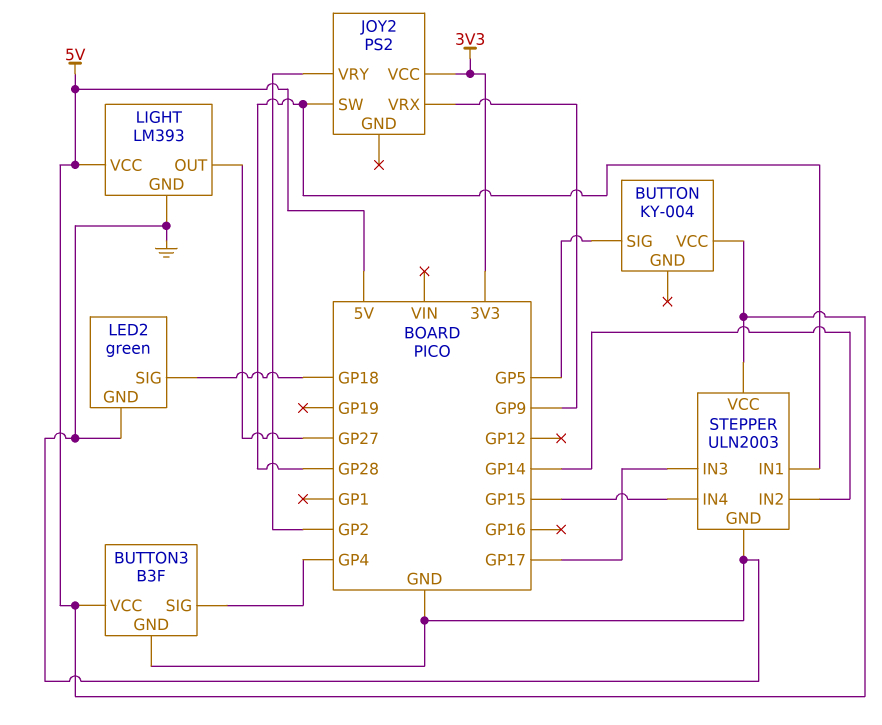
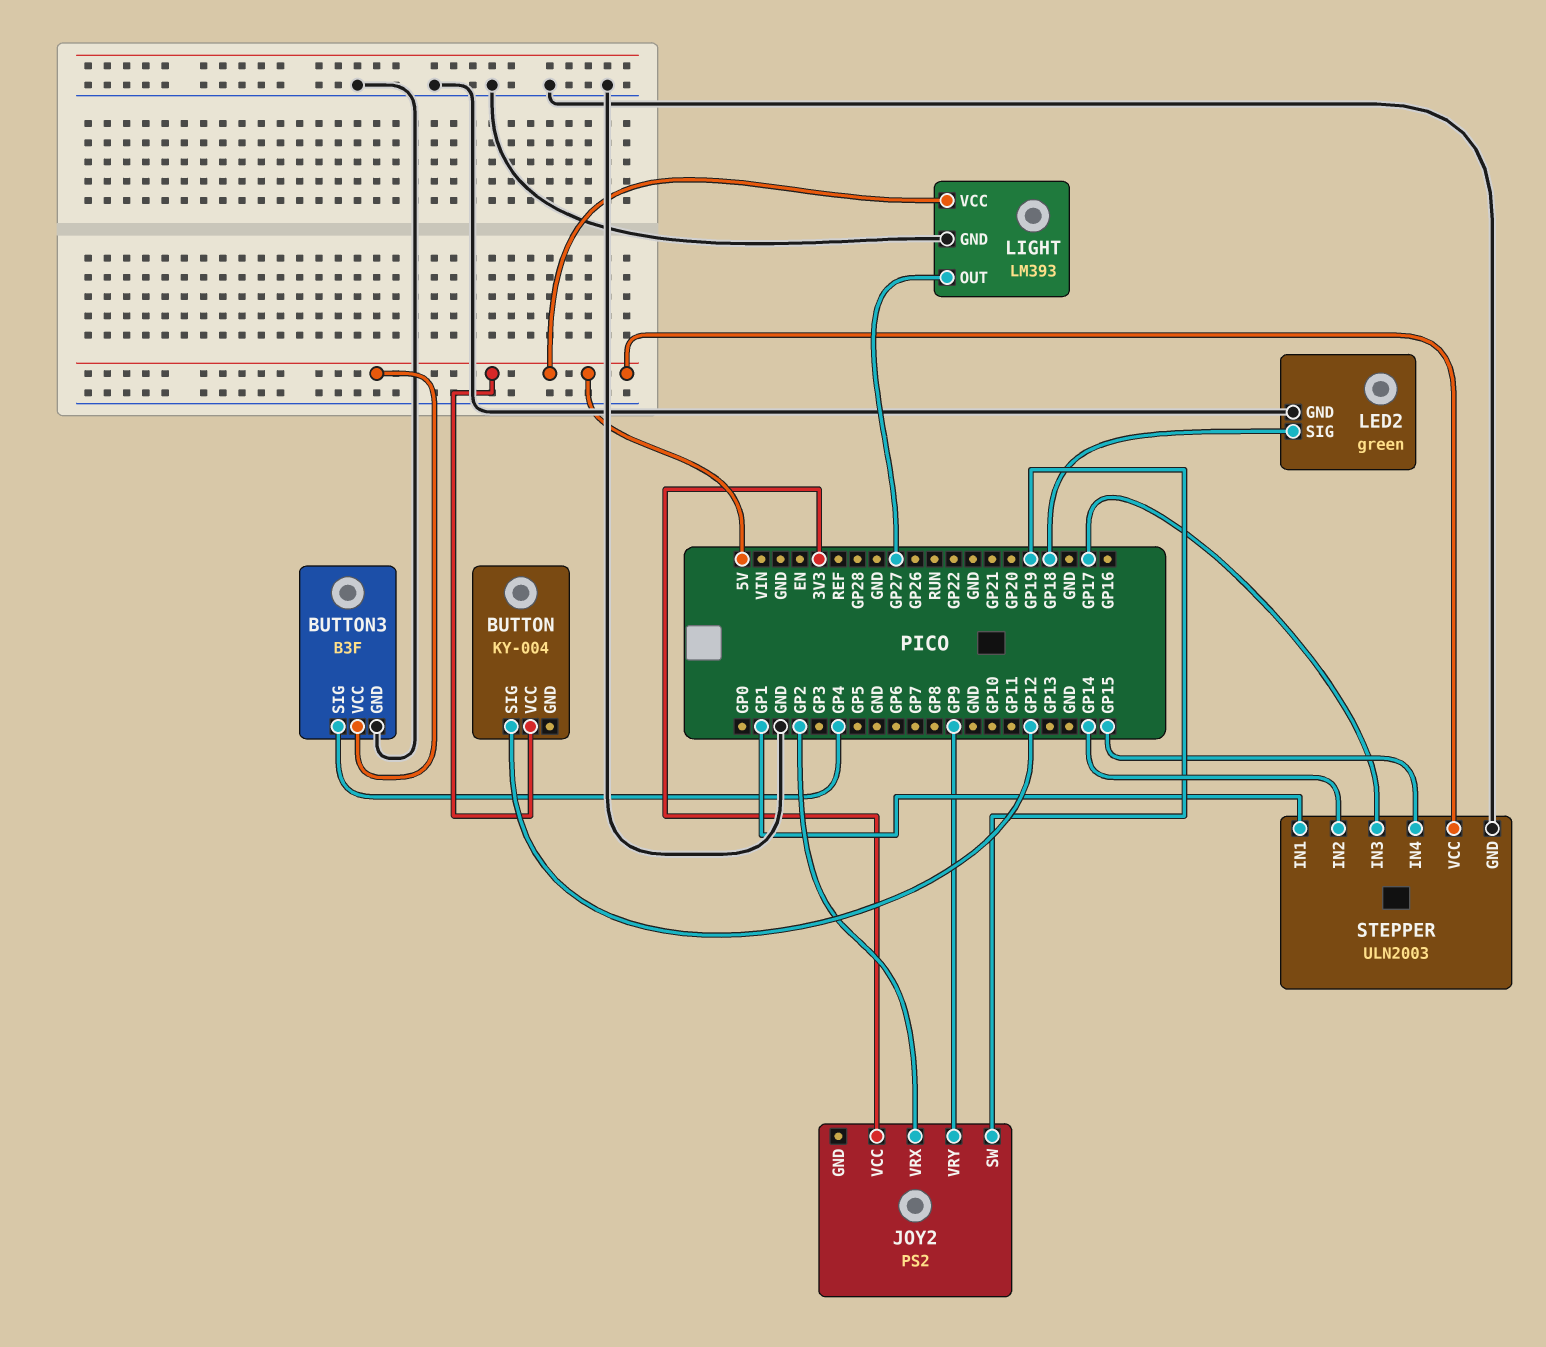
BUTTON pin SIG: GP5 -> GP12
JOY2 pin SW: GP28 -> GP19
JOY2 pin VRX: GP9 -> GP2
JOY2 pin VRY: GP2 -> GP9
STEPPER pin IN1: GP28 -> GP1

